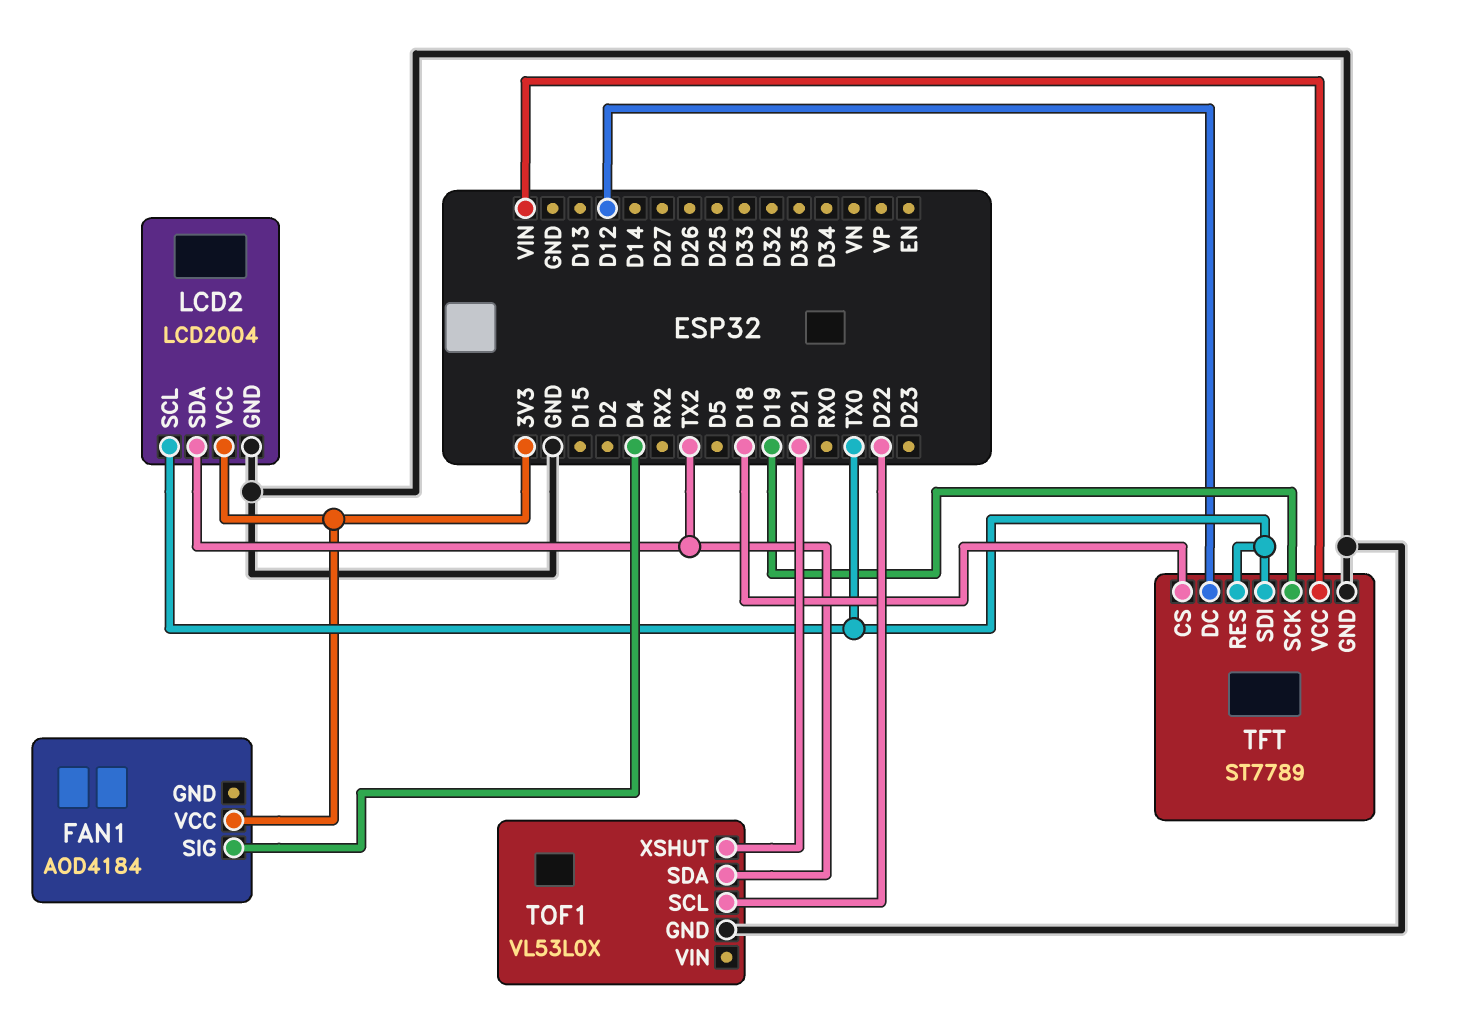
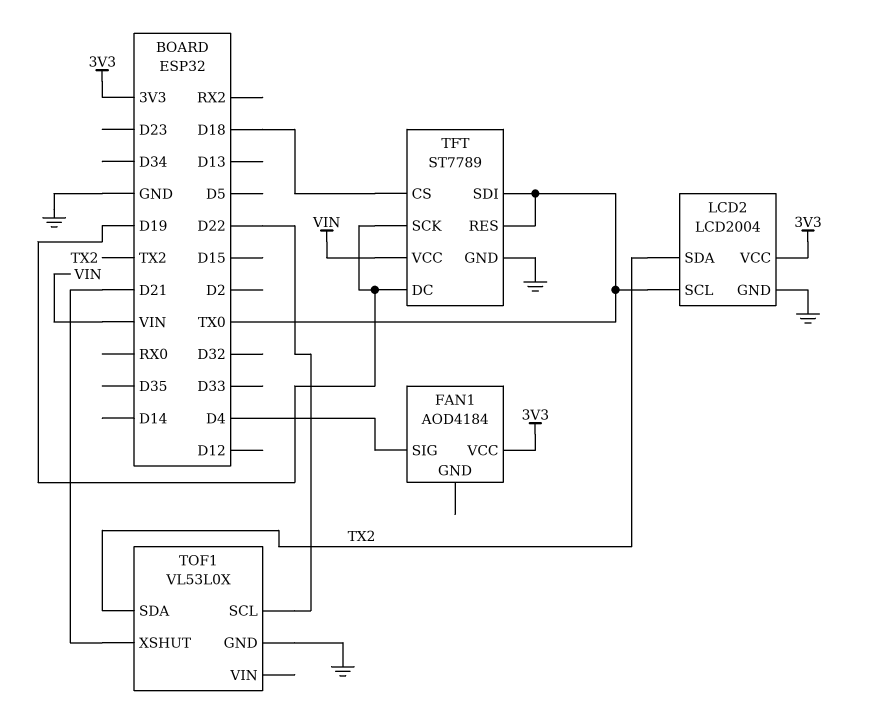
TFT pin DC: D12 -> D19

